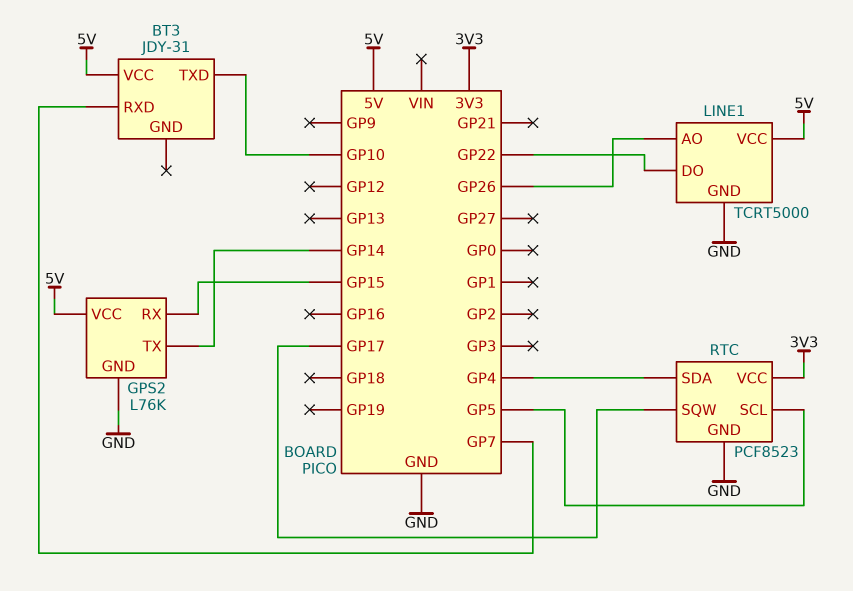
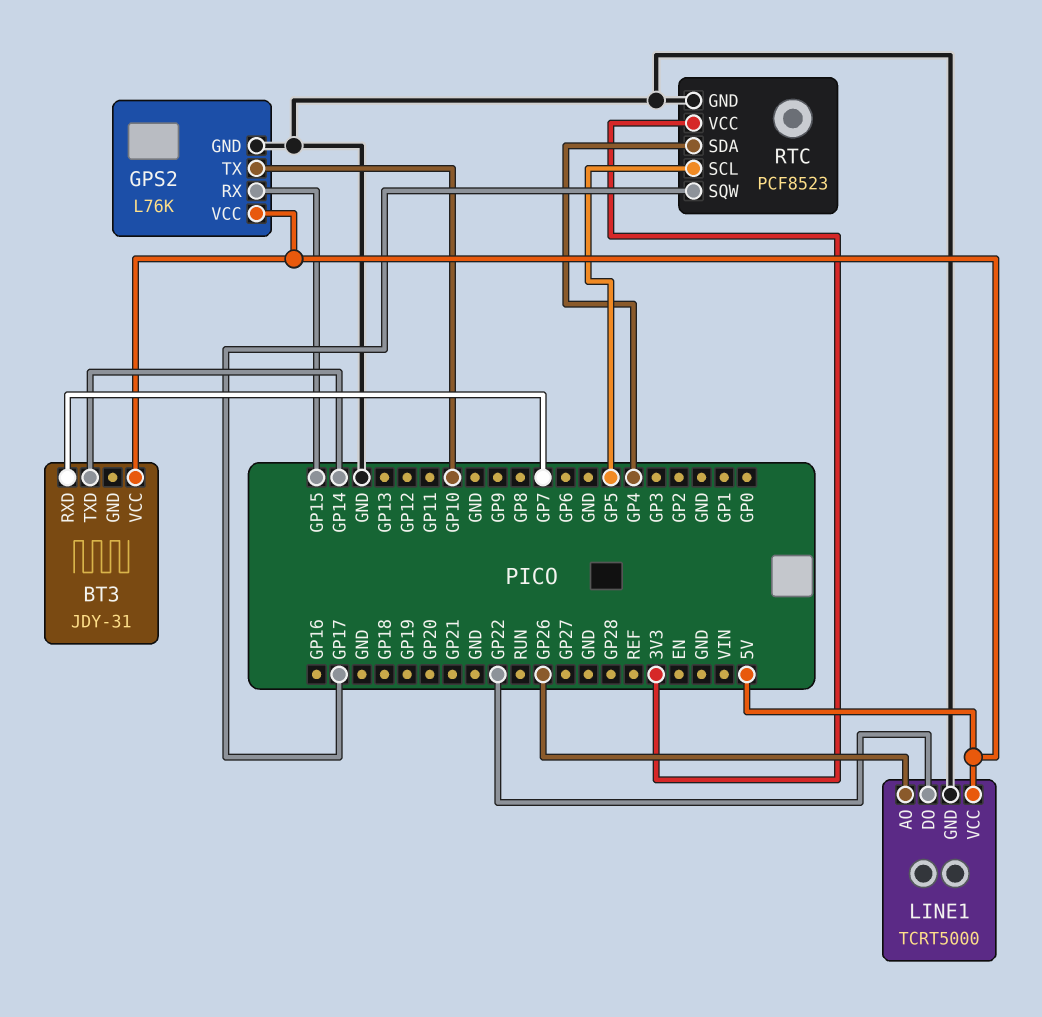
BT3 pin TXD: GP10 -> GP14
GPS2 pin TX: GP14 -> GP10

